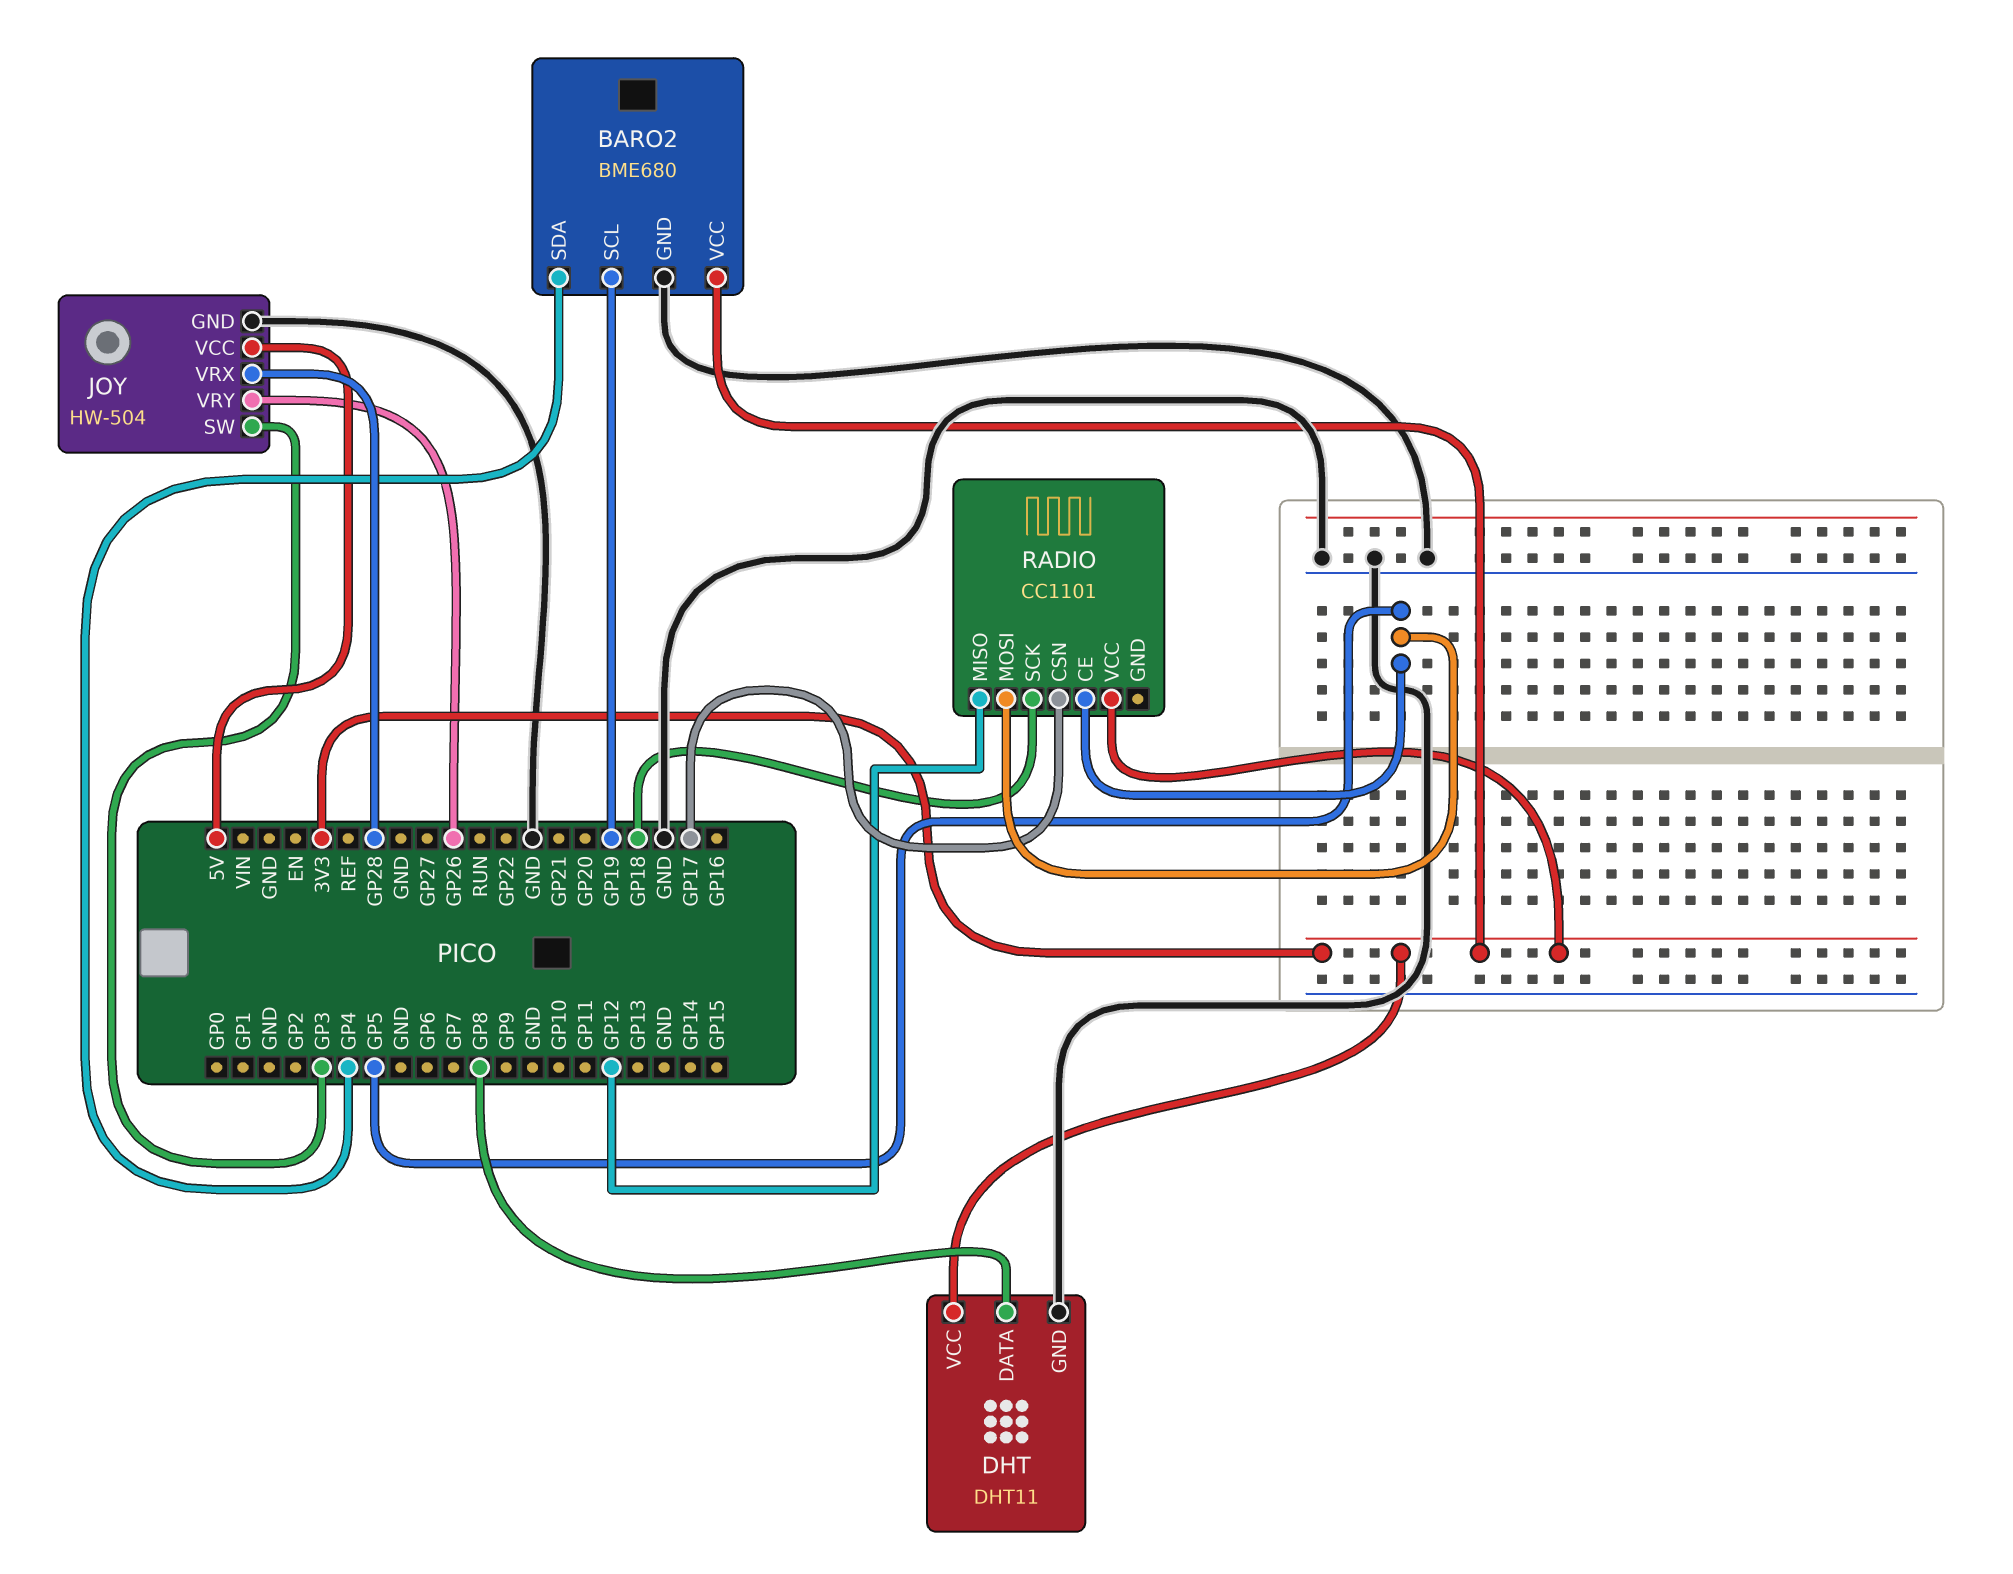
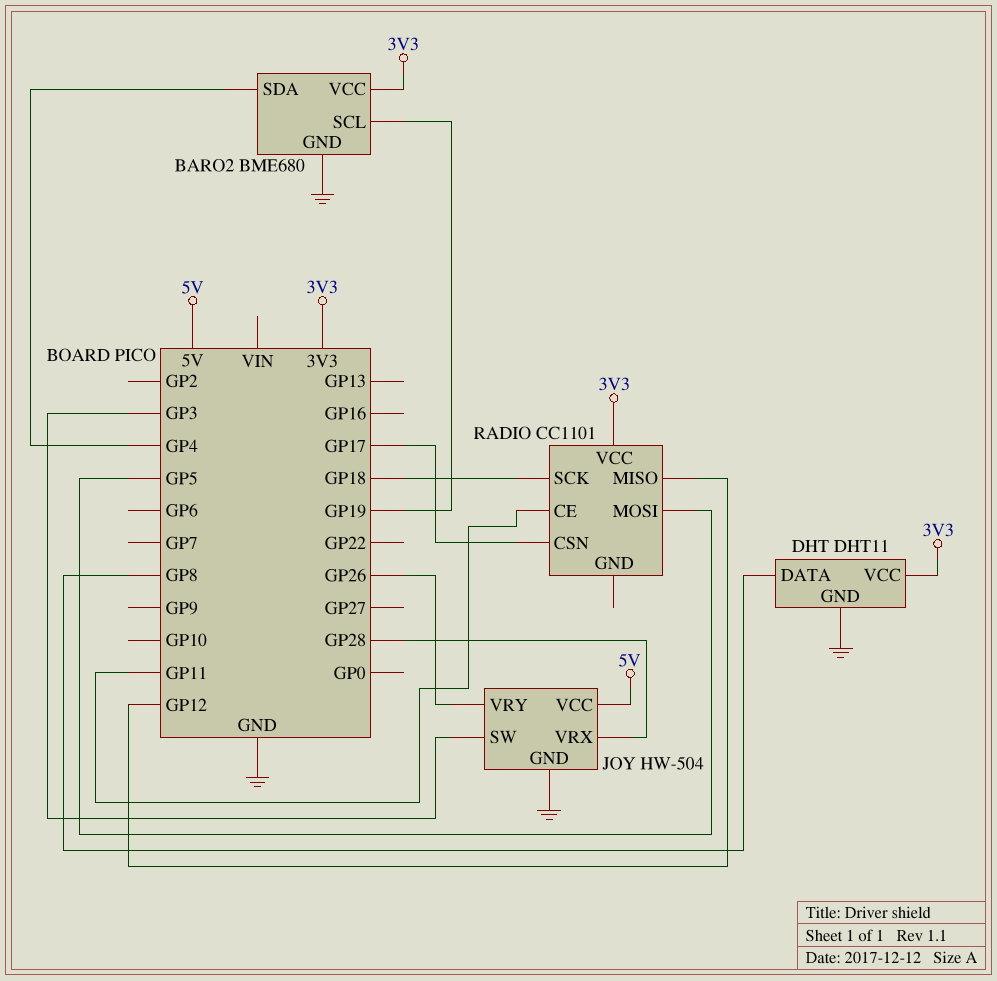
RADIO pin CE: GP5 -> GP11

